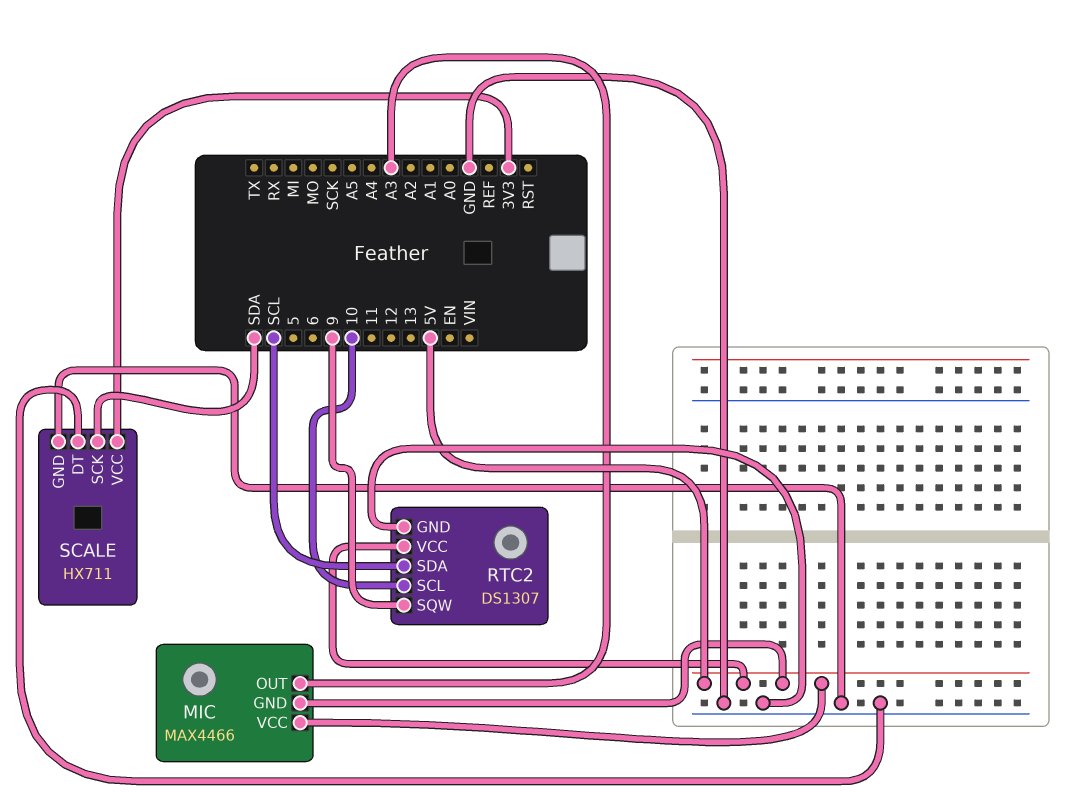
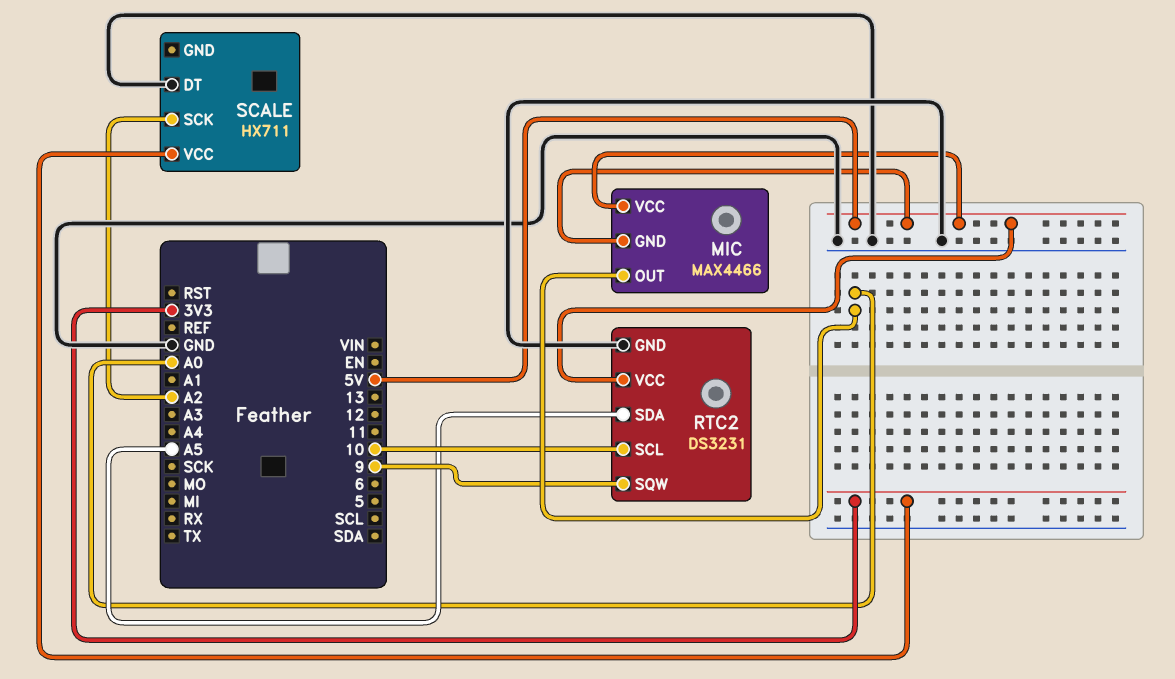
MIC pin OUT: A3 -> A0
RTC2: DS1307 -> DS3231
RTC2 pin SDA: SCL -> A5
SCALE pin GND: GND -> none
SCALE pin SCK: SDA -> A2

